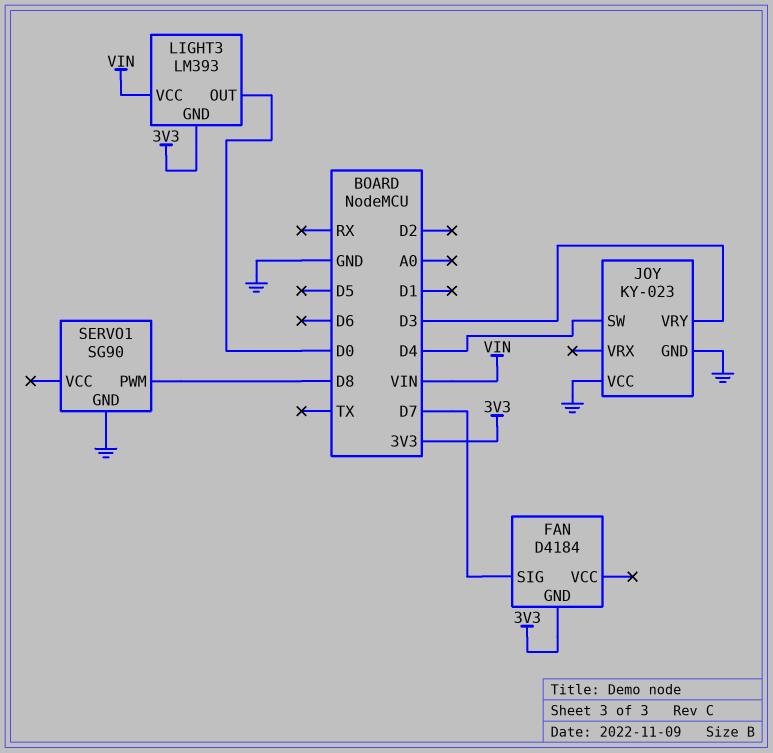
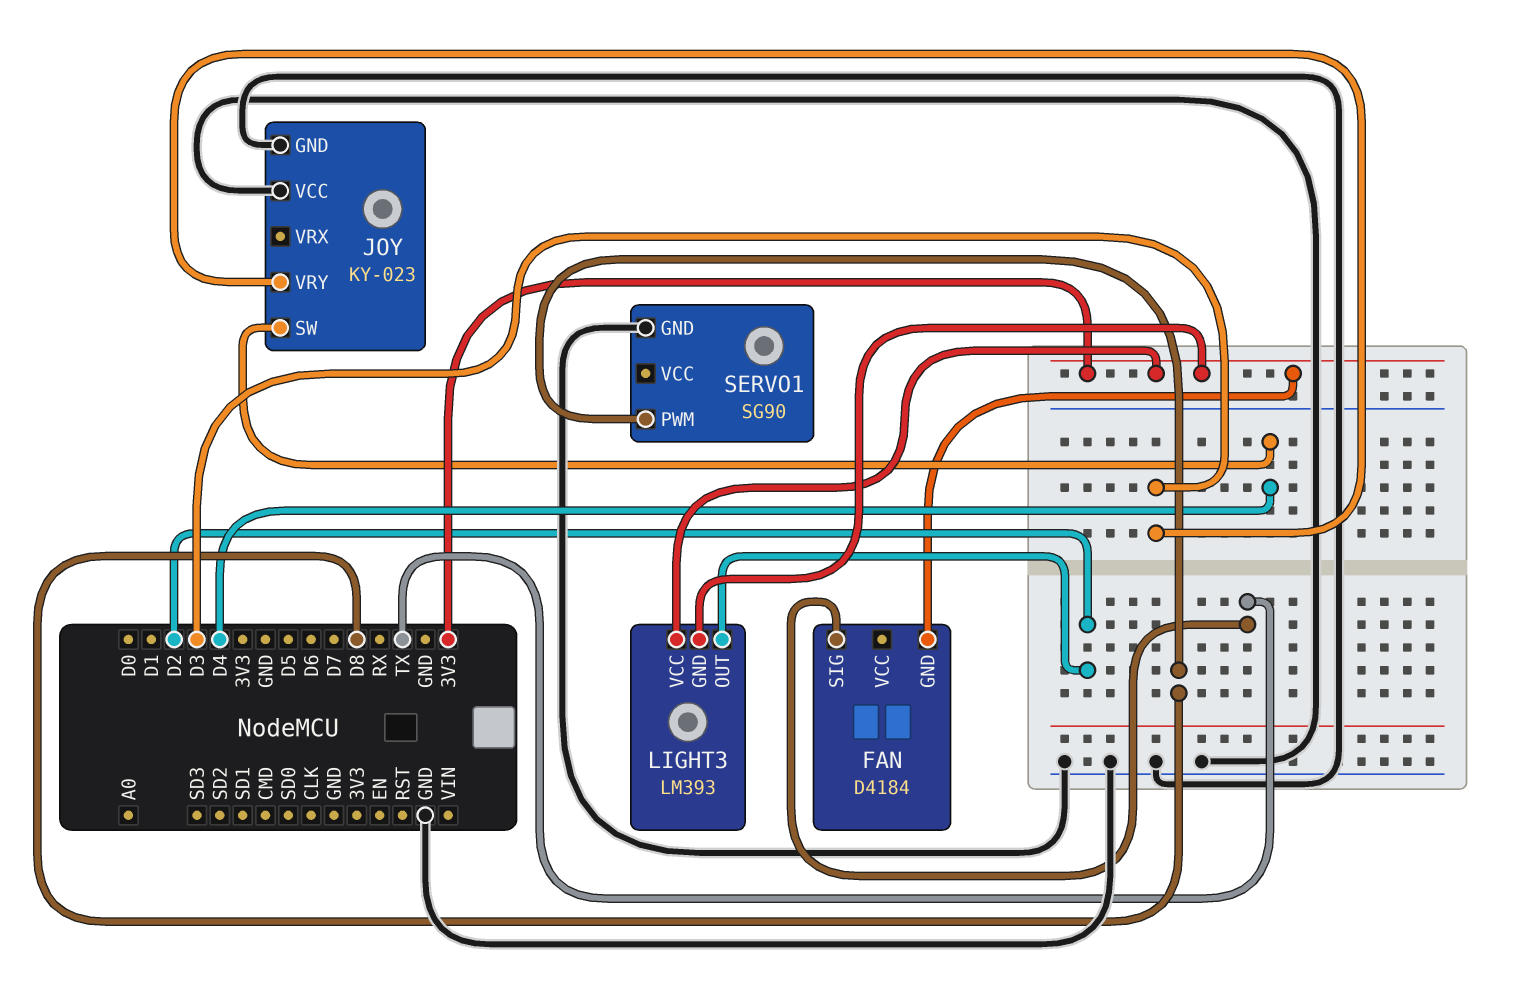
FAN pin SIG: D7 -> TX
LIGHT3 pin OUT: D0 -> D2
LIGHT3 pin VCC: VIN -> 3V3

